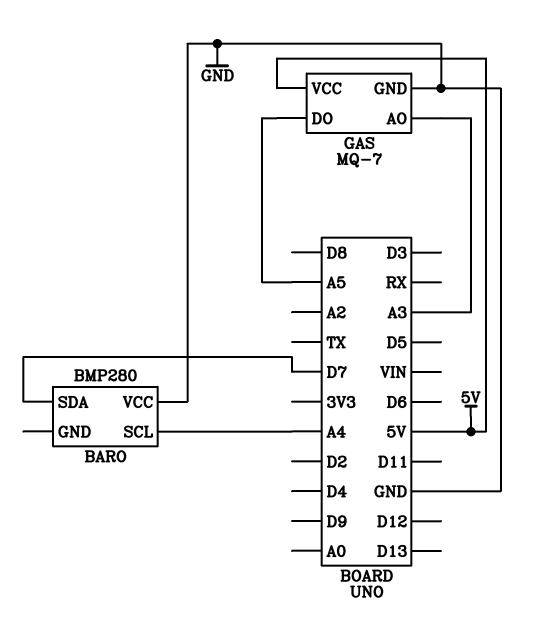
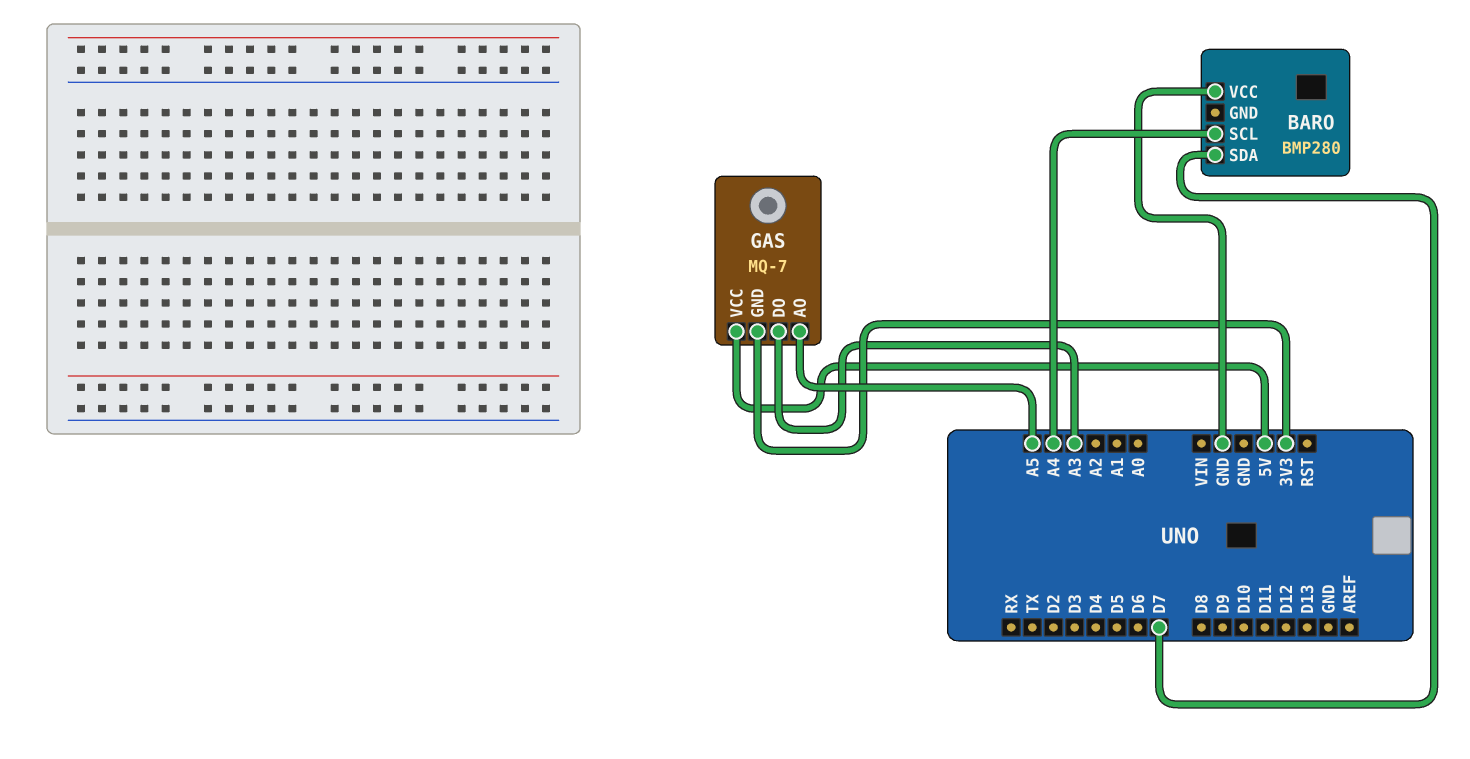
GAS pin AO: A3 -> A5
GAS pin DO: A5 -> A3
GAS pin GND: GND -> 3V3

